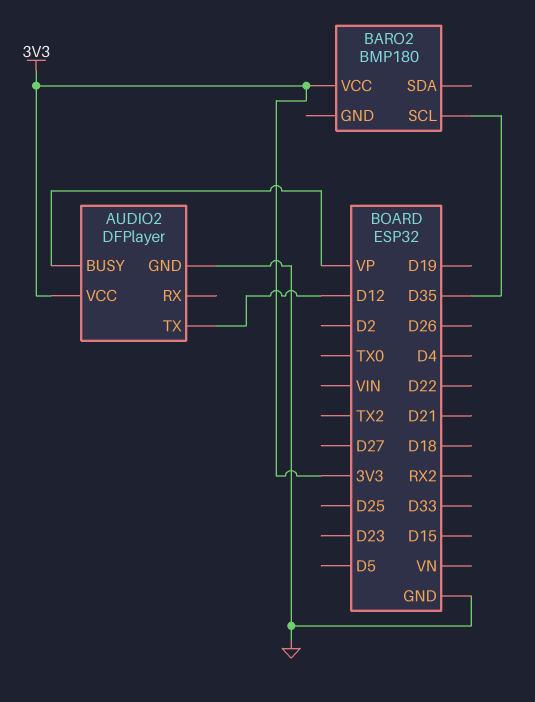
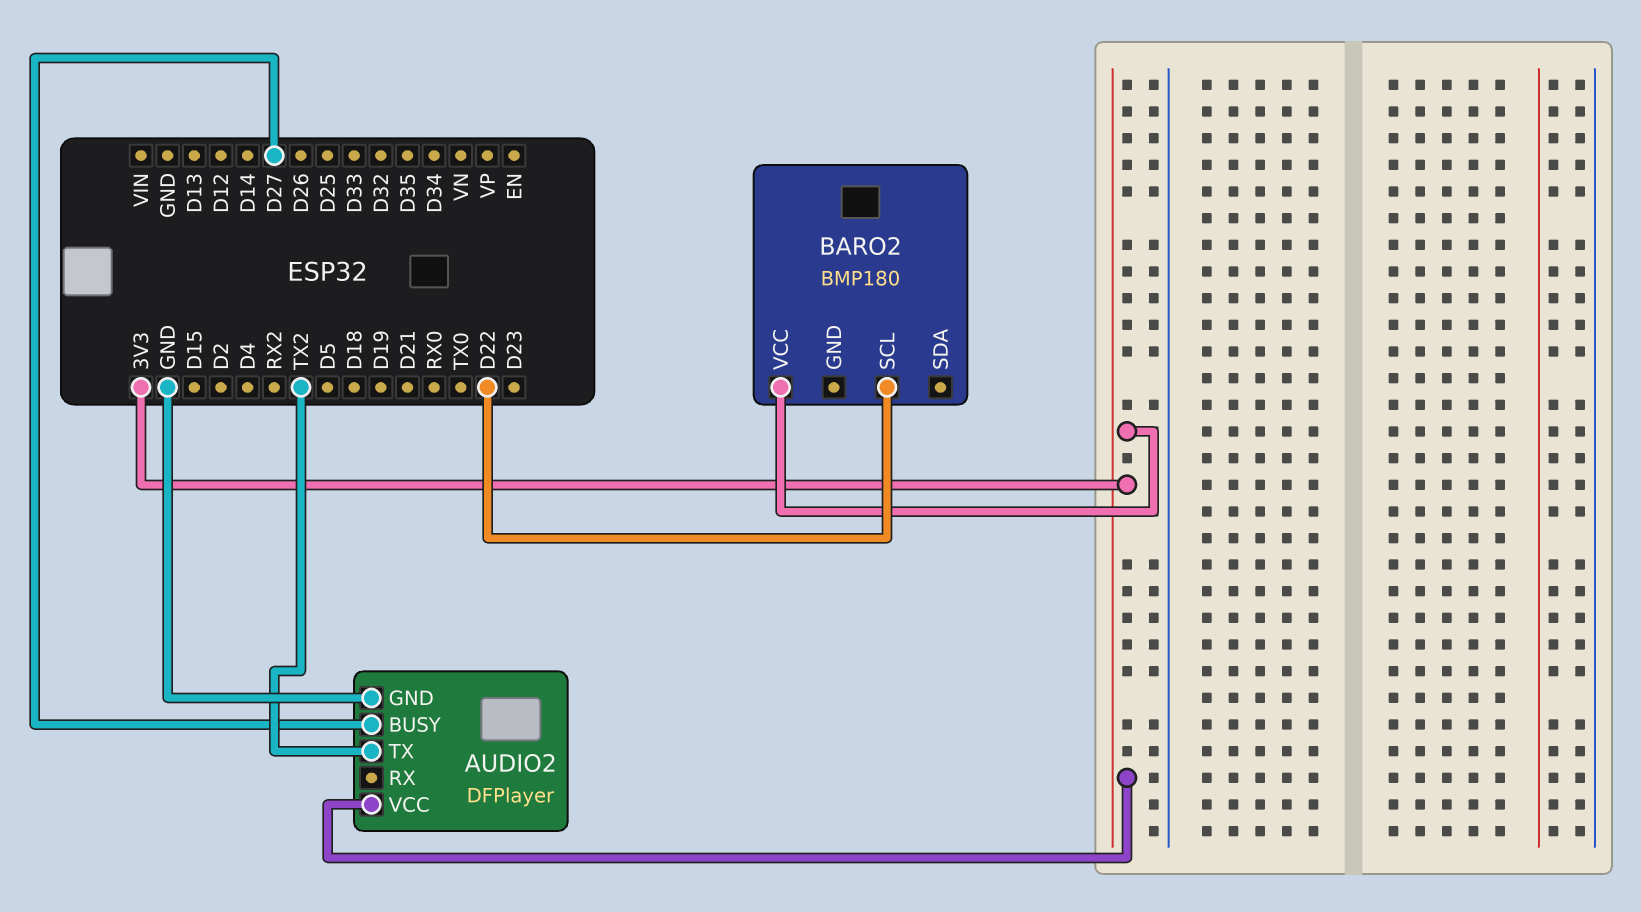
AUDIO2 pin BUSY: VP -> D27
AUDIO2 pin TX: D12 -> TX2
BARO2 pin SCL: D35 -> D22

